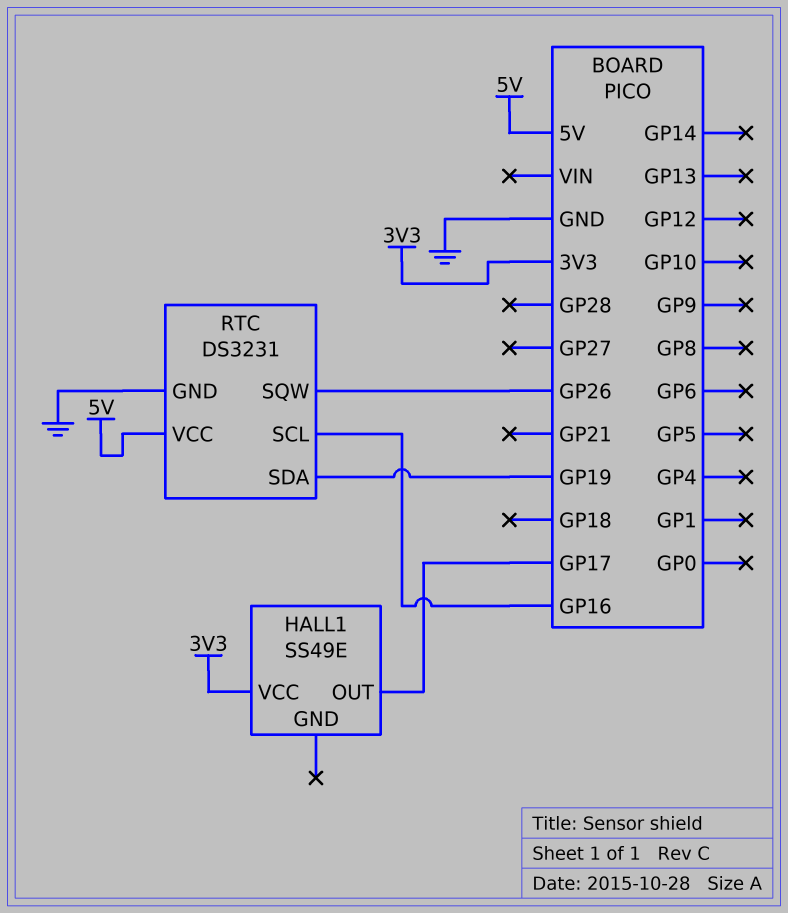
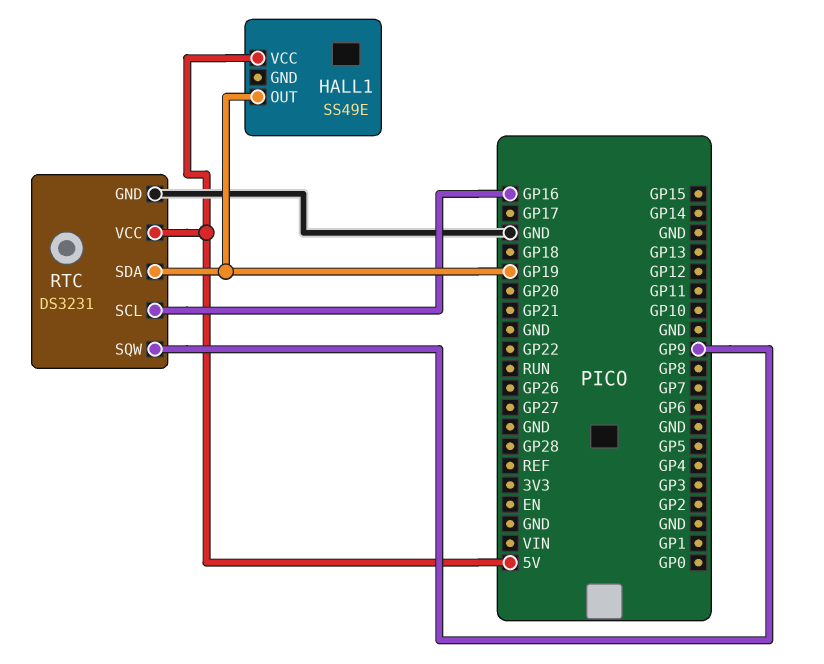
HALL1 pin OUT: GP17 -> GP19
HALL1 pin VCC: 3V3 -> 5V
RTC pin SQW: GP26 -> GP9

